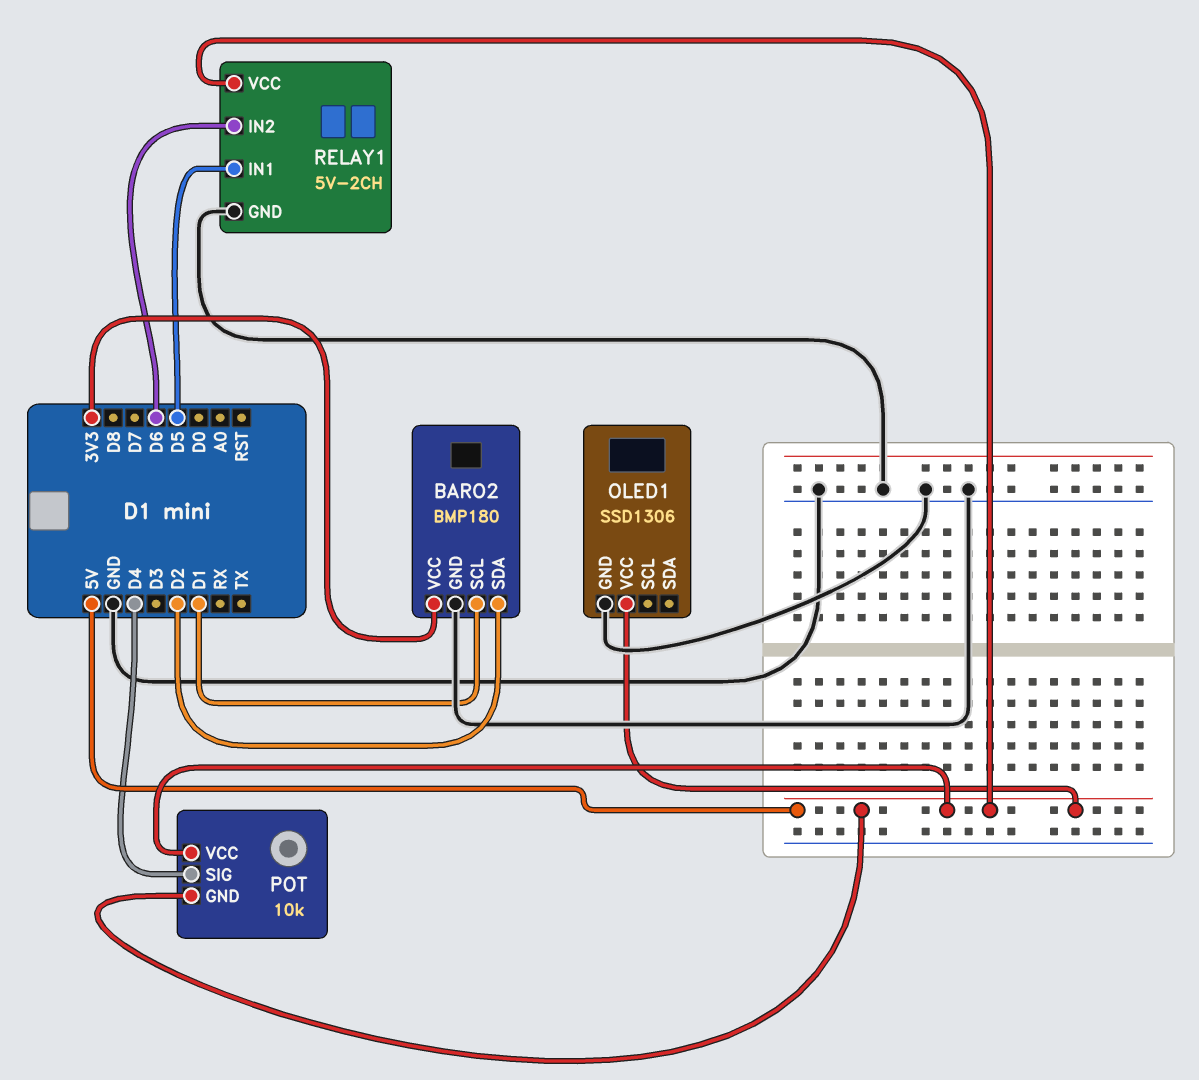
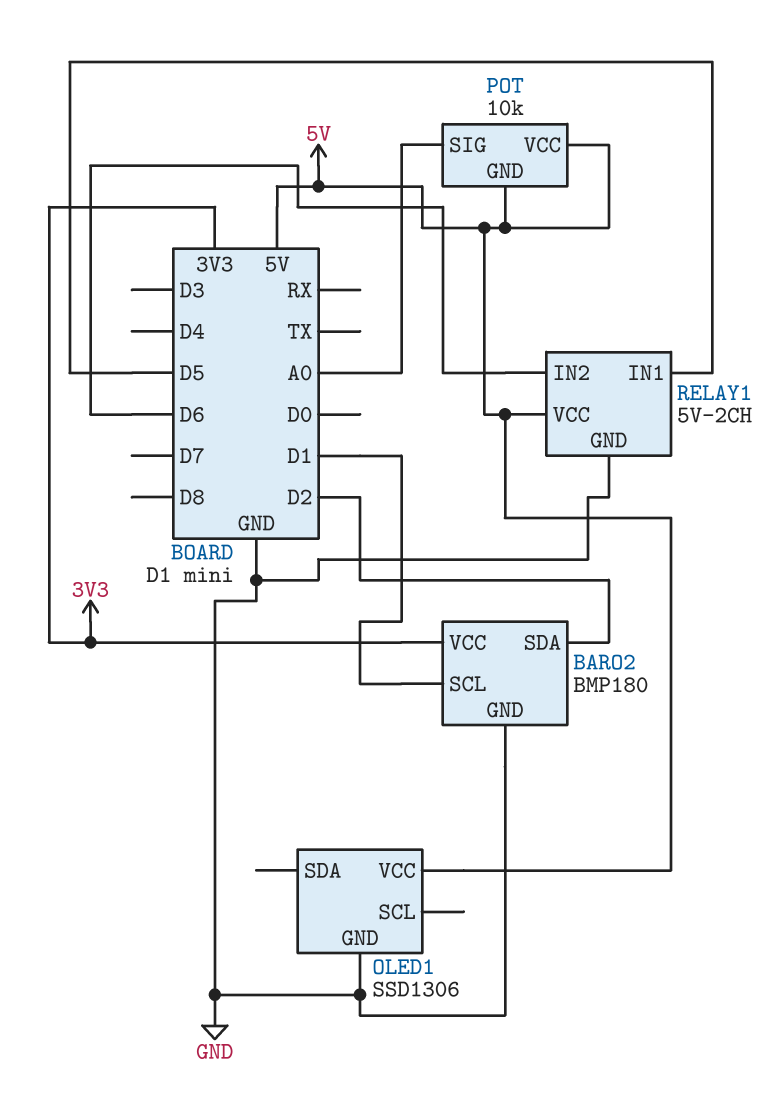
POT pin SIG: D4 -> A0

